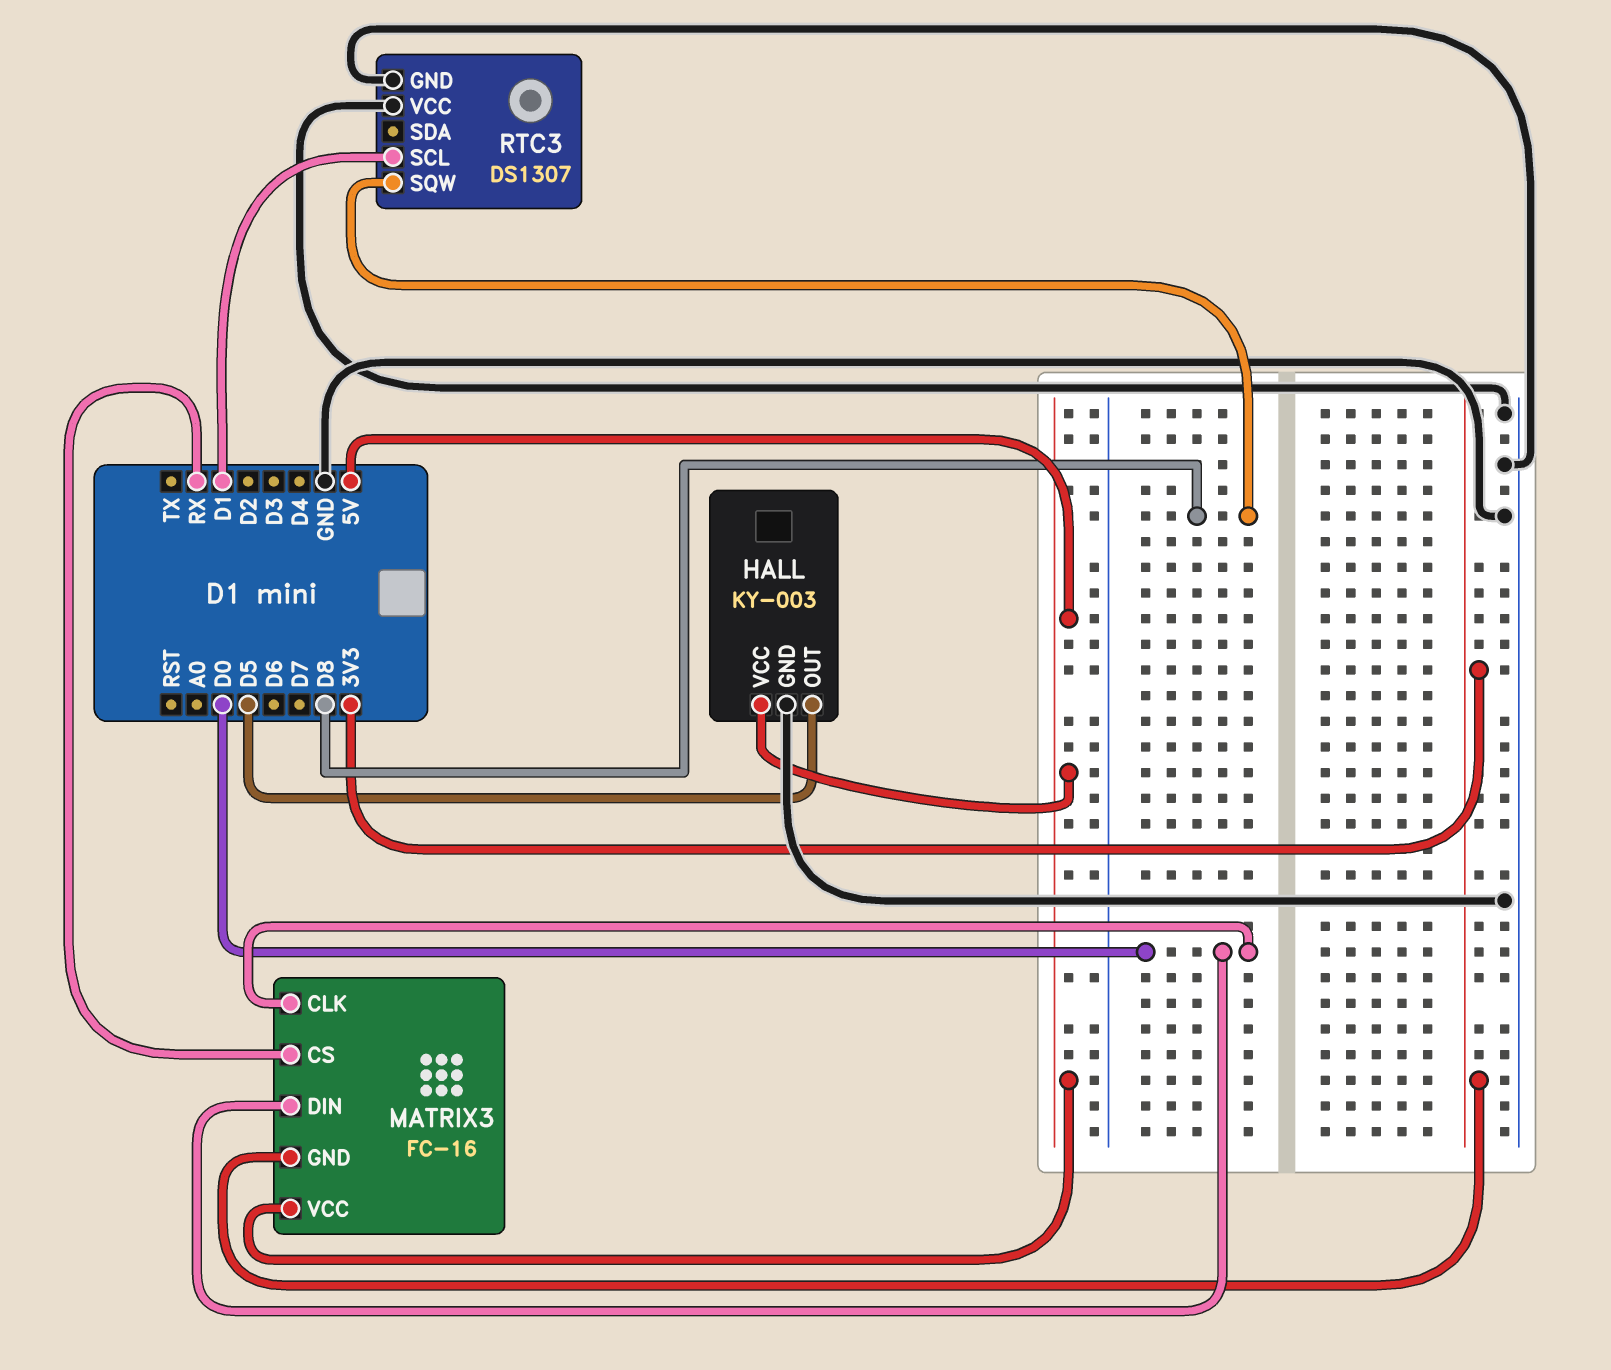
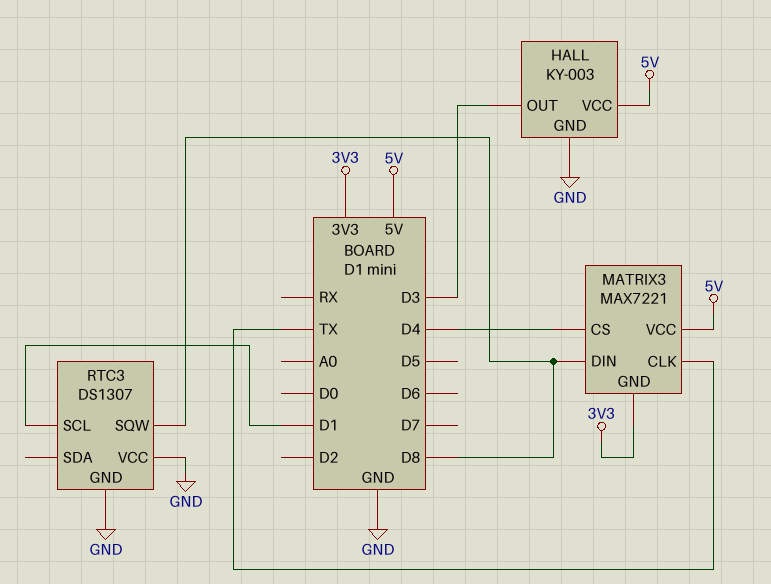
HALL pin OUT: D5 -> D3
MATRIX3: FC-16 -> MAX7221
MATRIX3 pin CLK: D0 -> TX
MATRIX3 pin CS: RX -> D4
MATRIX3 pin DIN: D0 -> D8

